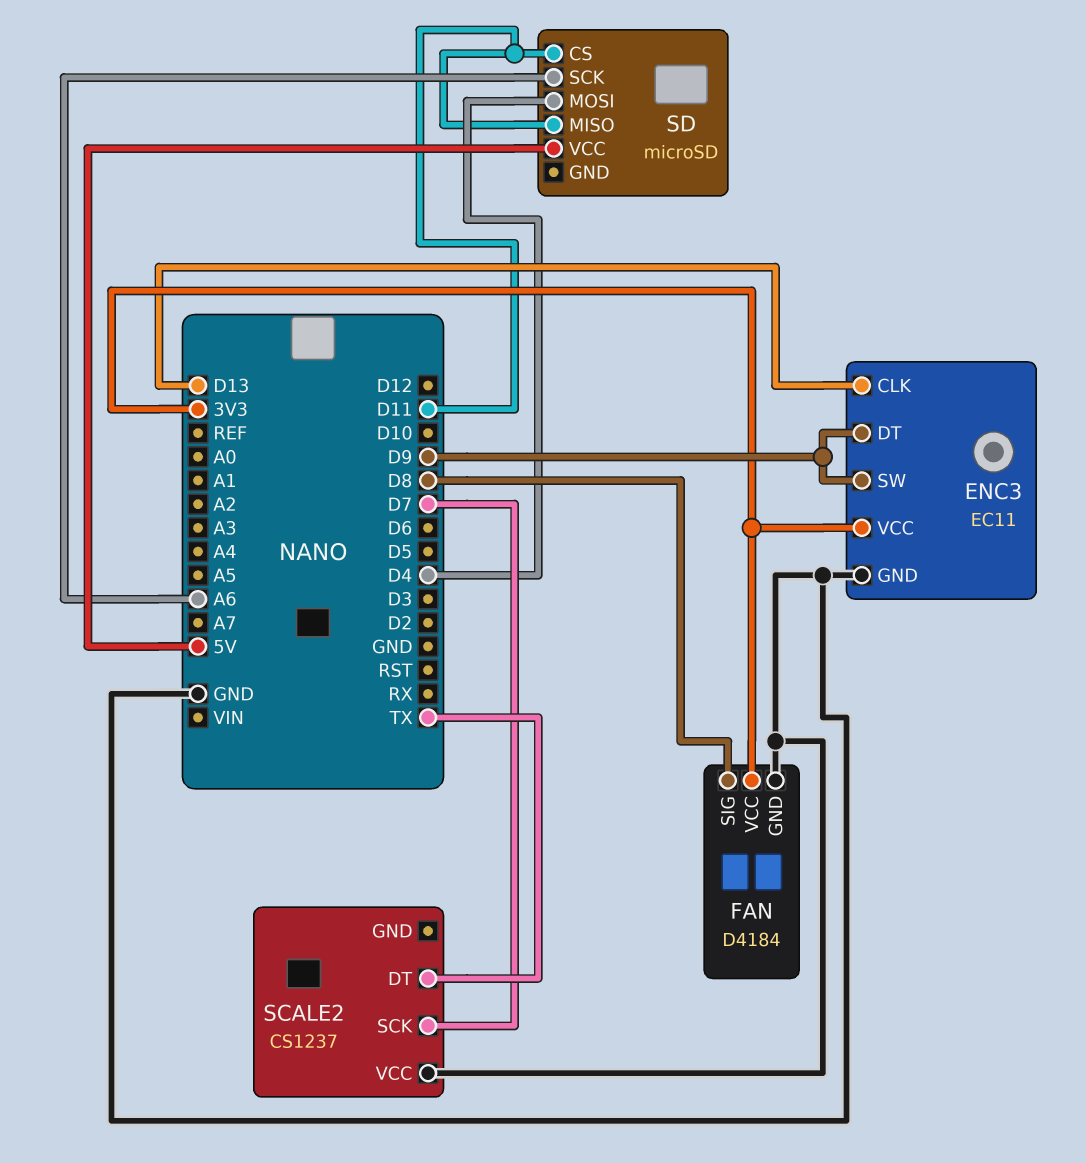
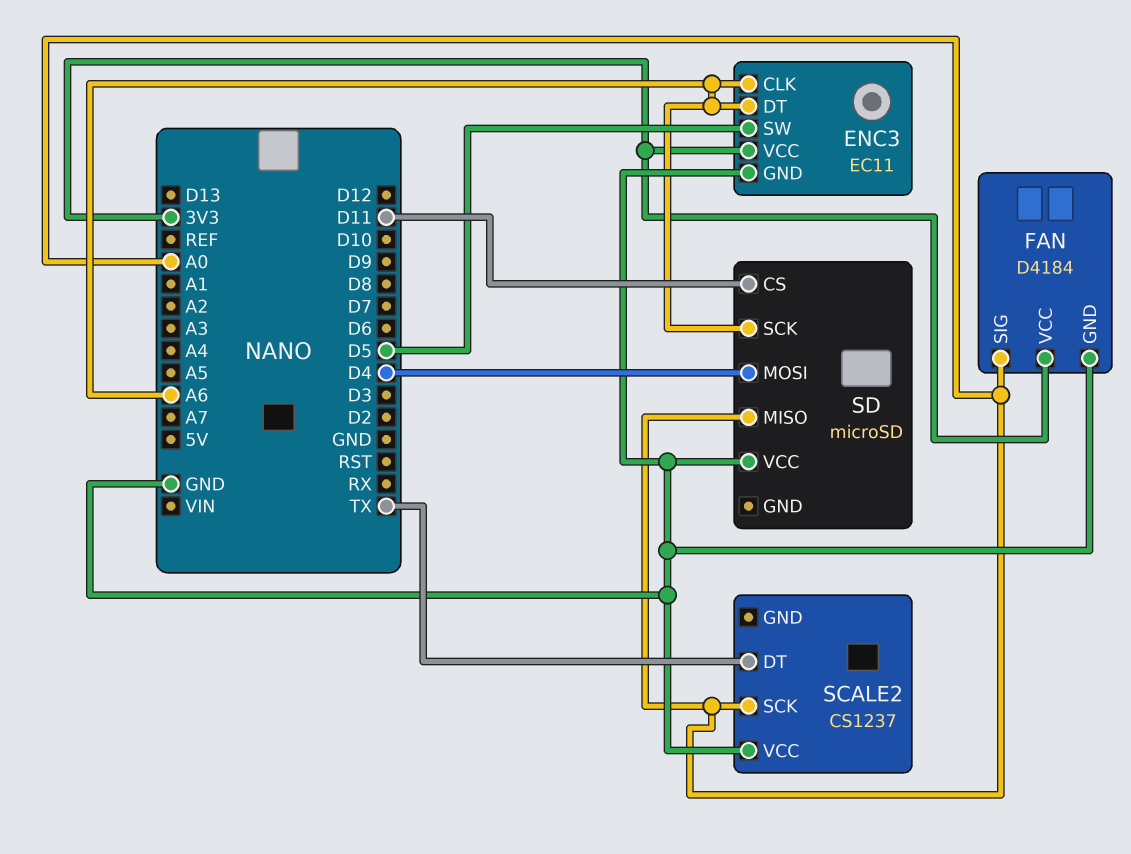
ENC3 pin CLK: D13 -> A6
ENC3 pin DT: D9 -> A6
ENC3 pin SW: D9 -> D5
FAN pin SIG: D8 -> A0
SCALE2 pin SCK: D7 -> A0
SD pin MISO: D11 -> A0
SD pin VCC: 5V -> GND

